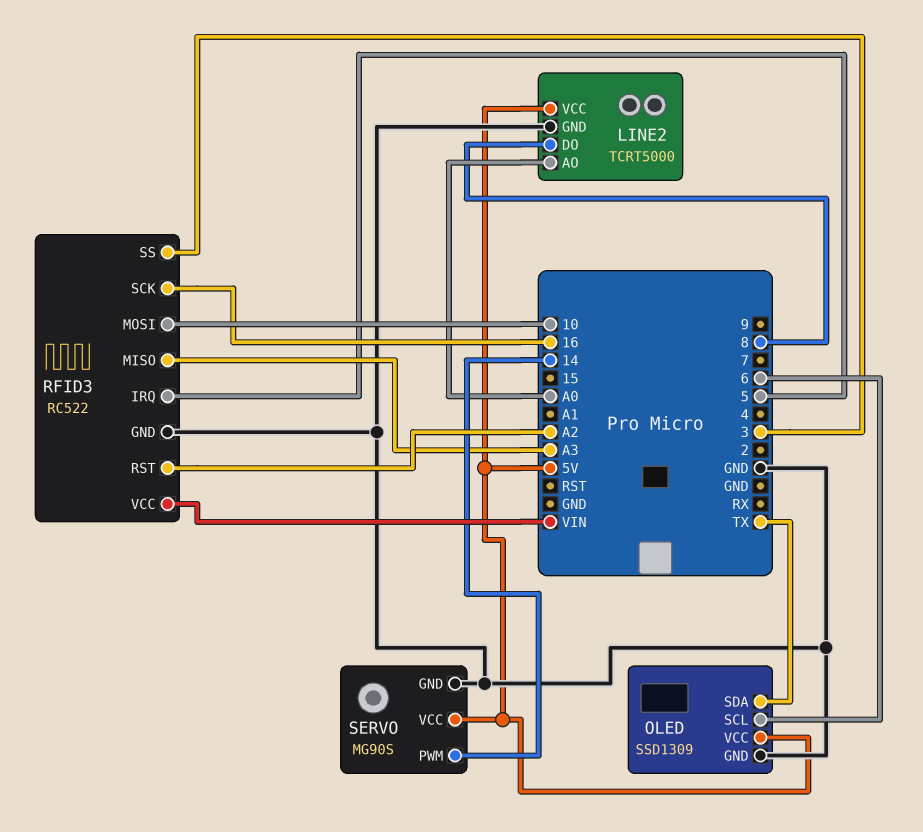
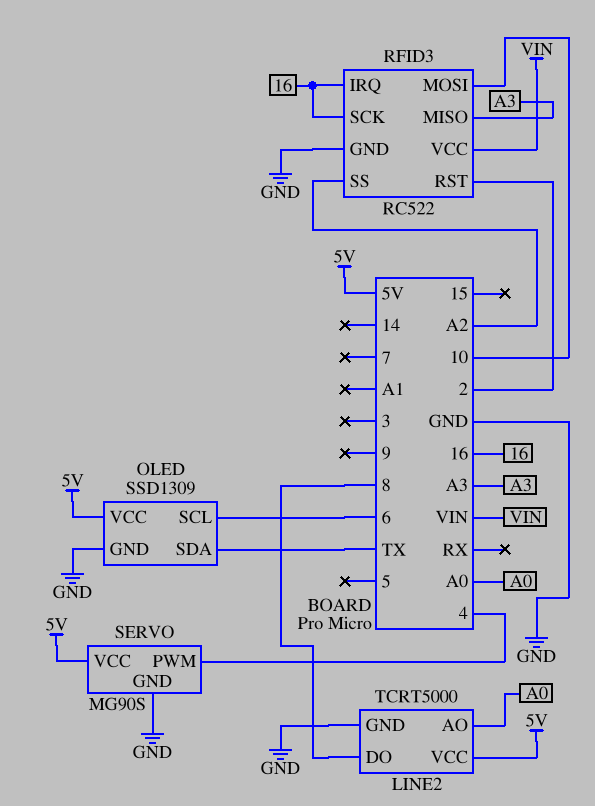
RFID3 pin IRQ: 5 -> 16
RFID3 pin RST: A2 -> 2
RFID3 pin SS: 3 -> A2
SERVO pin PWM: 14 -> 4

